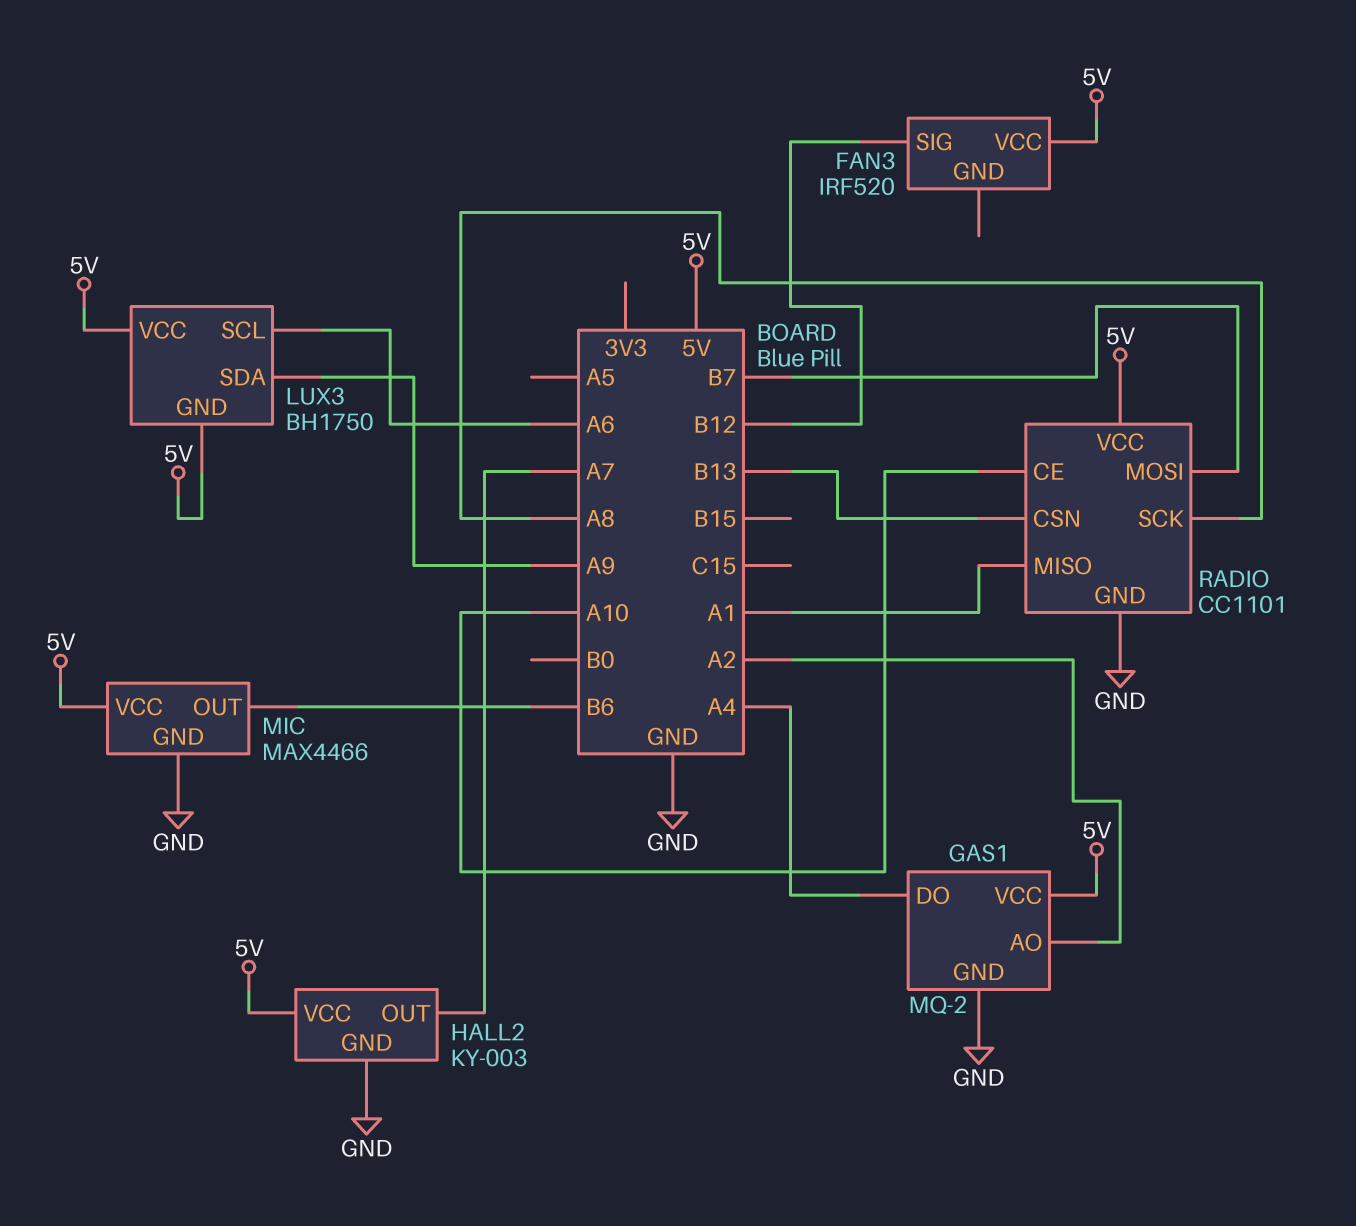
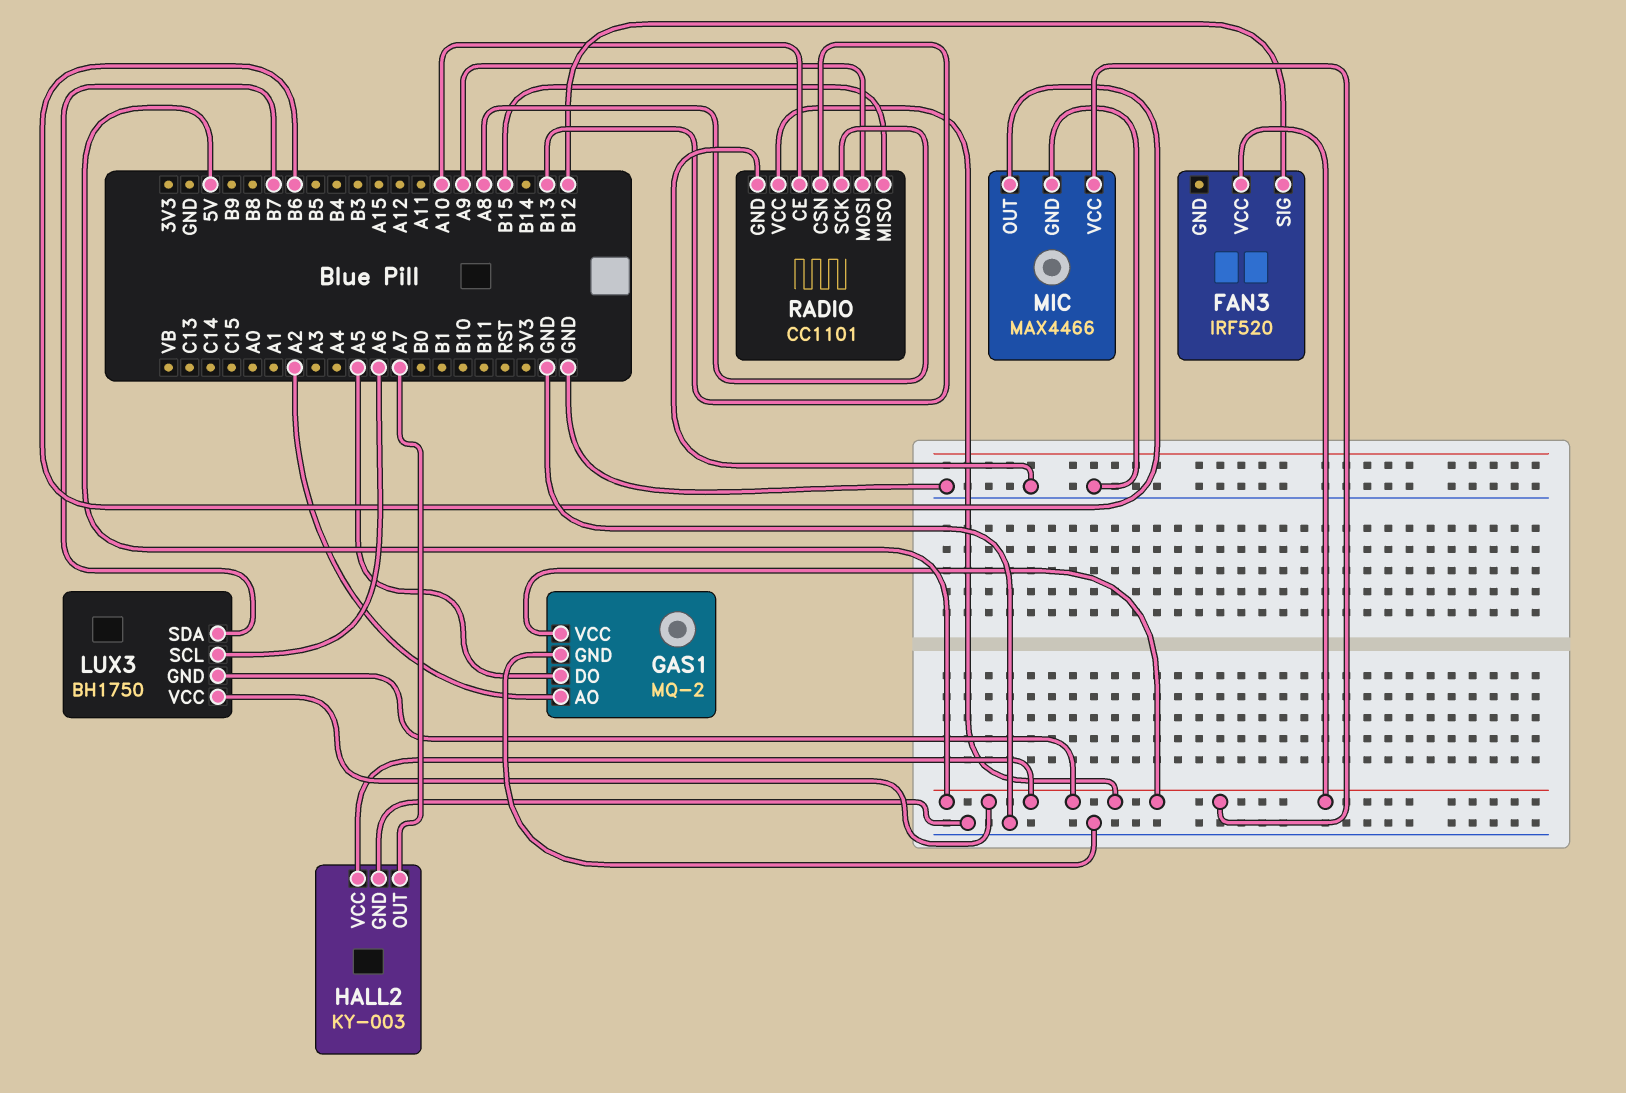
GAS1 pin DO: A4 -> A5
LUX3 pin SDA: A9 -> B7
RADIO pin MISO: A1 -> B15
RADIO pin MOSI: B7 -> A9

